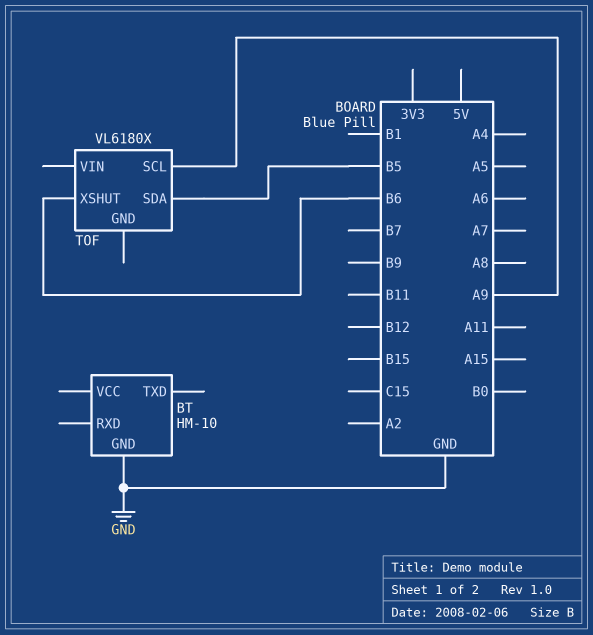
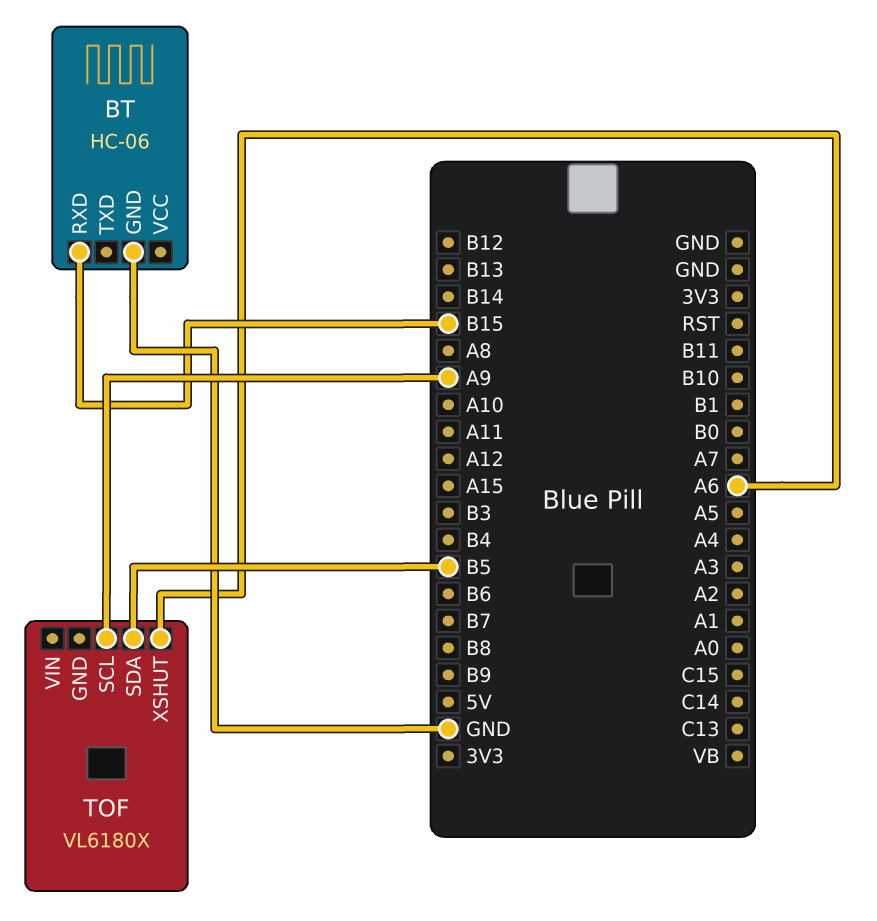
BT: HM-10 -> HC-06
BT pin RXD: none -> B15
TOF pin XSHUT: B6 -> A6

